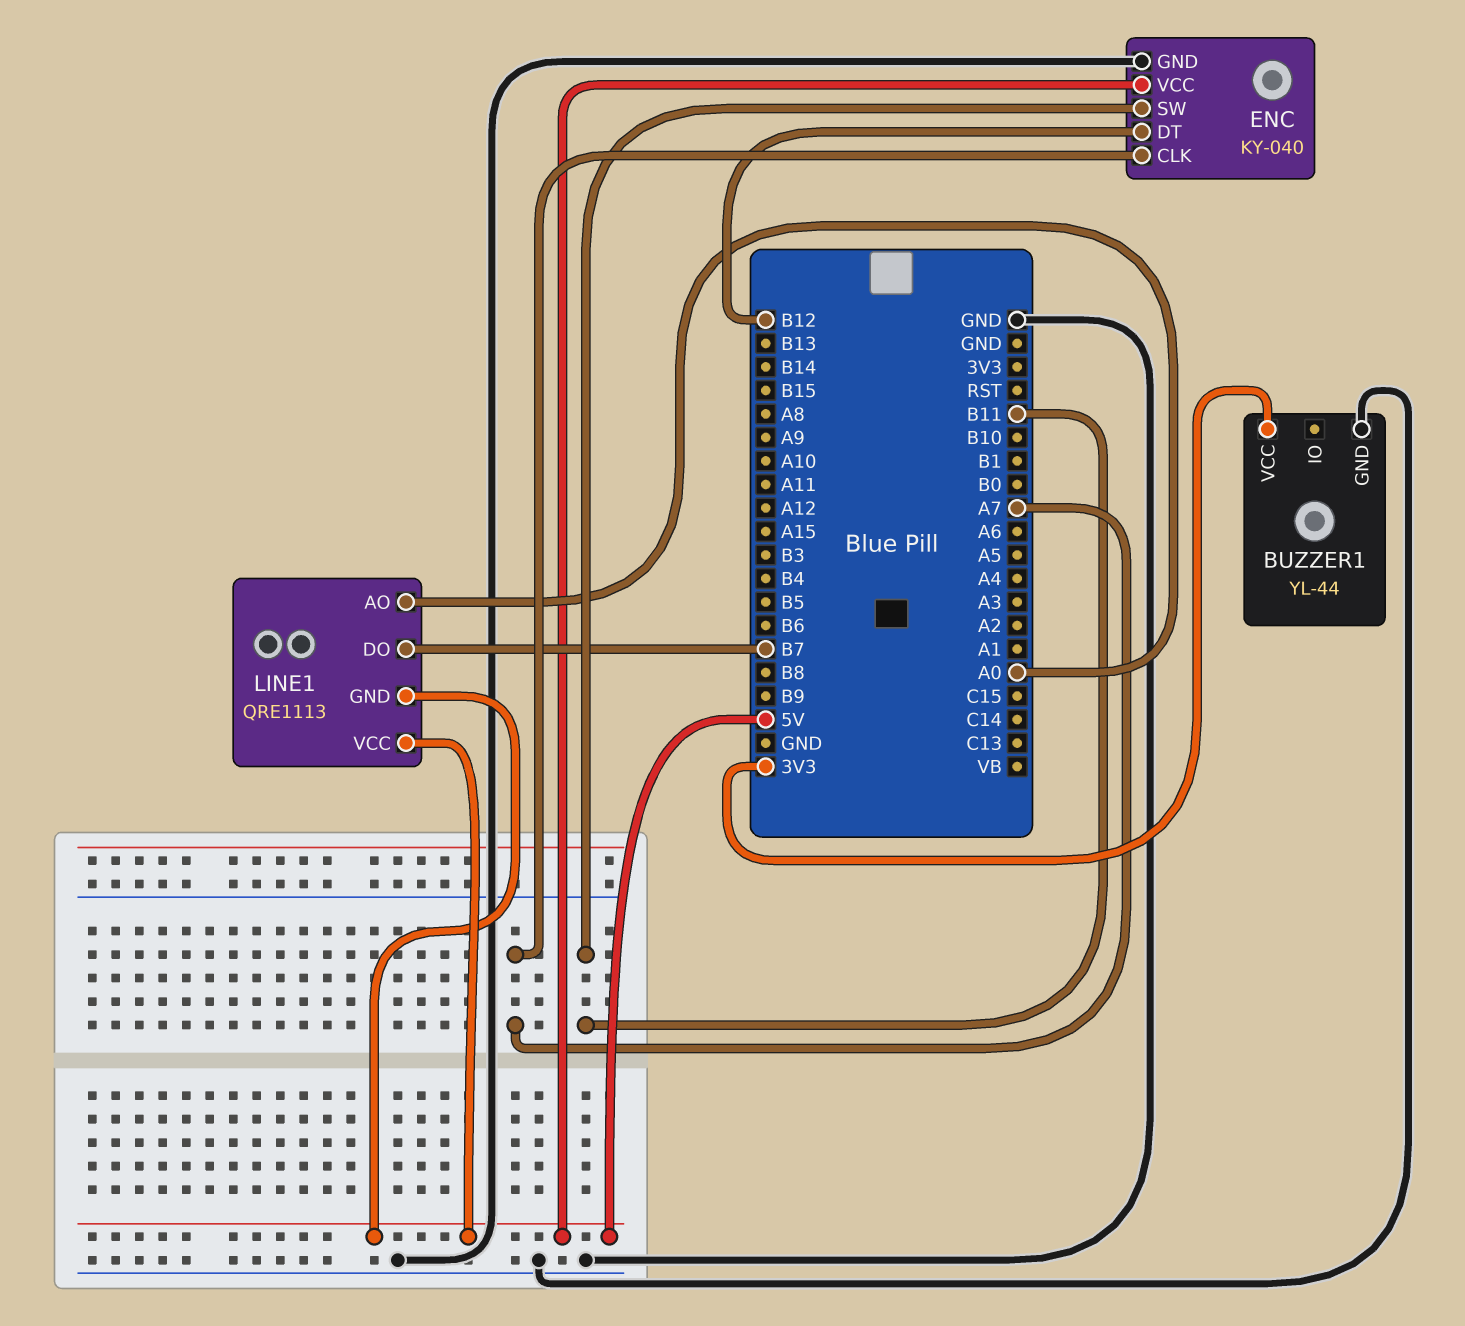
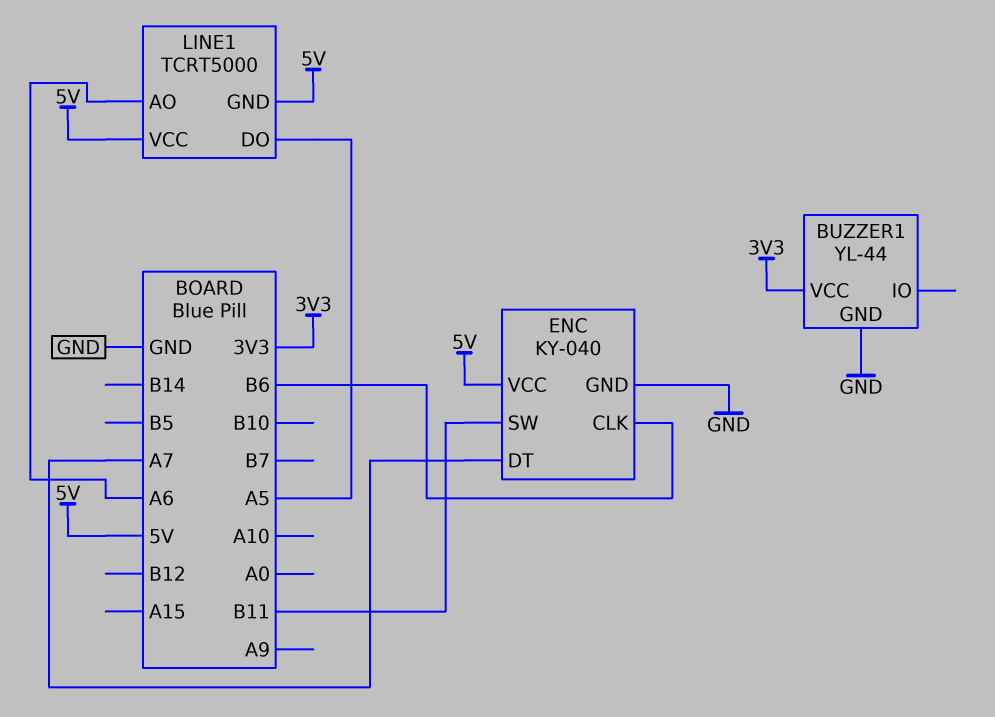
ENC pin CLK: A7 -> B6
ENC pin DT: B12 -> A7
LINE1: QRE1113 -> TCRT5000
LINE1 pin AO: A0 -> A6
LINE1 pin DO: B7 -> A5

